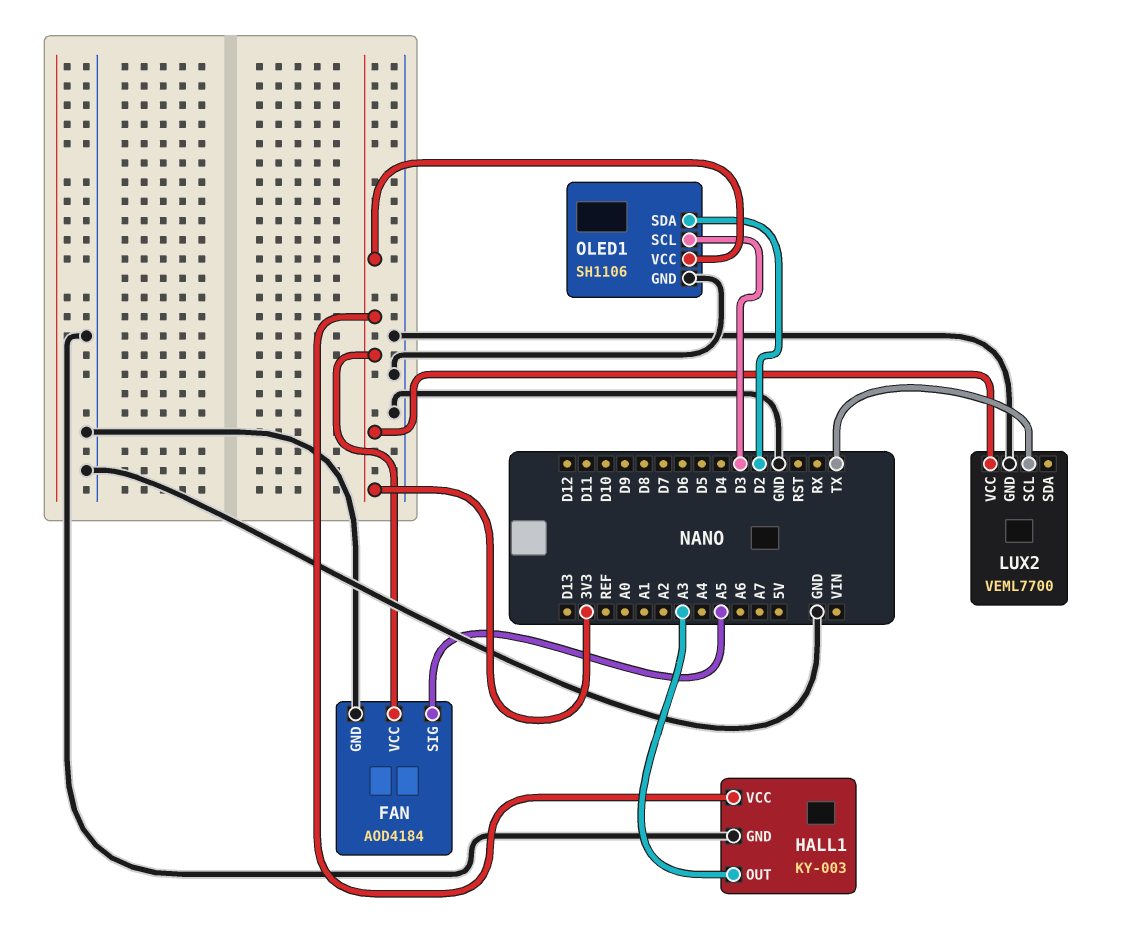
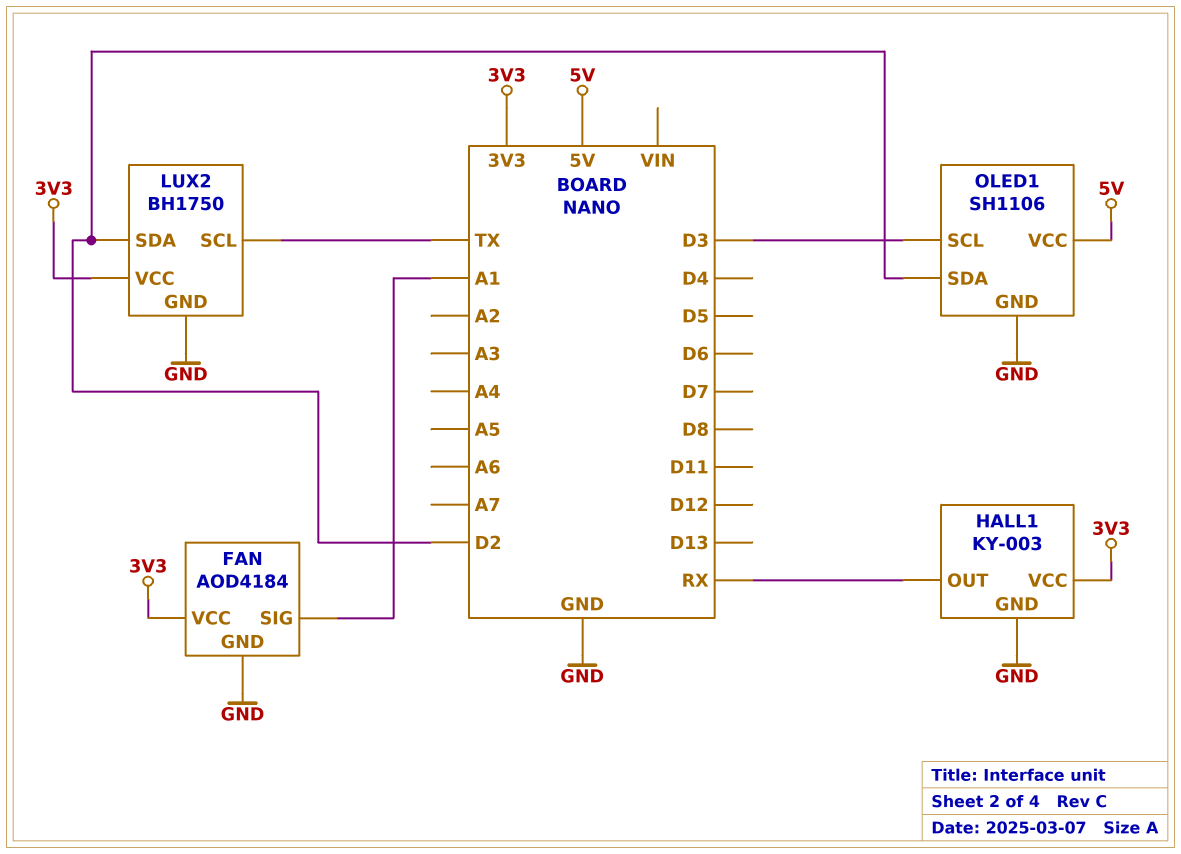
FAN pin SIG: A5 -> A1
HALL1 pin OUT: A3 -> RX
LUX2: VEML7700 -> BH1750
LUX2 pin SDA: none -> D2
OLED1 pin VCC: 3V3 -> 5V

